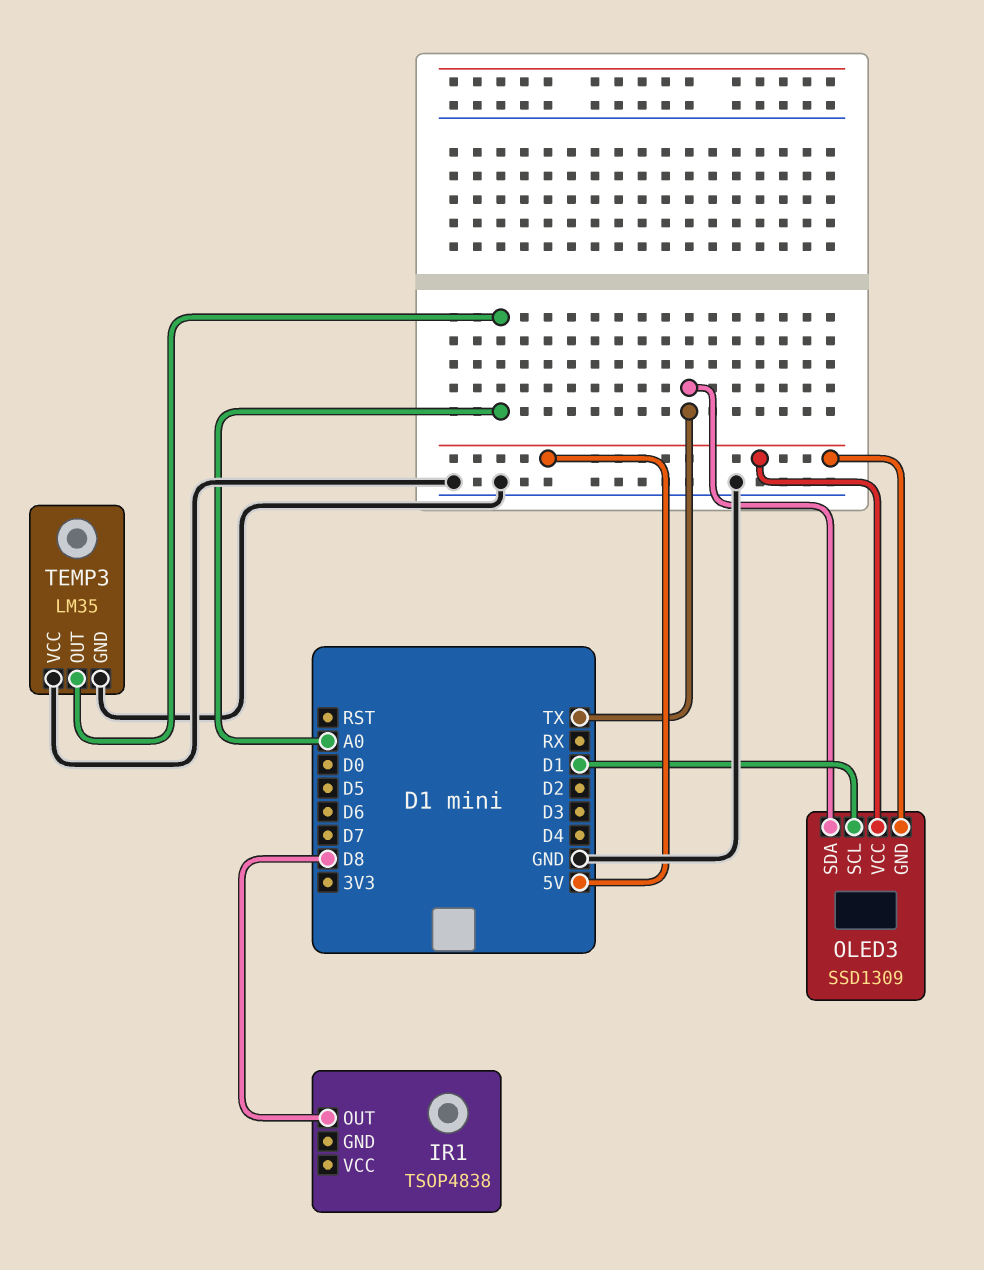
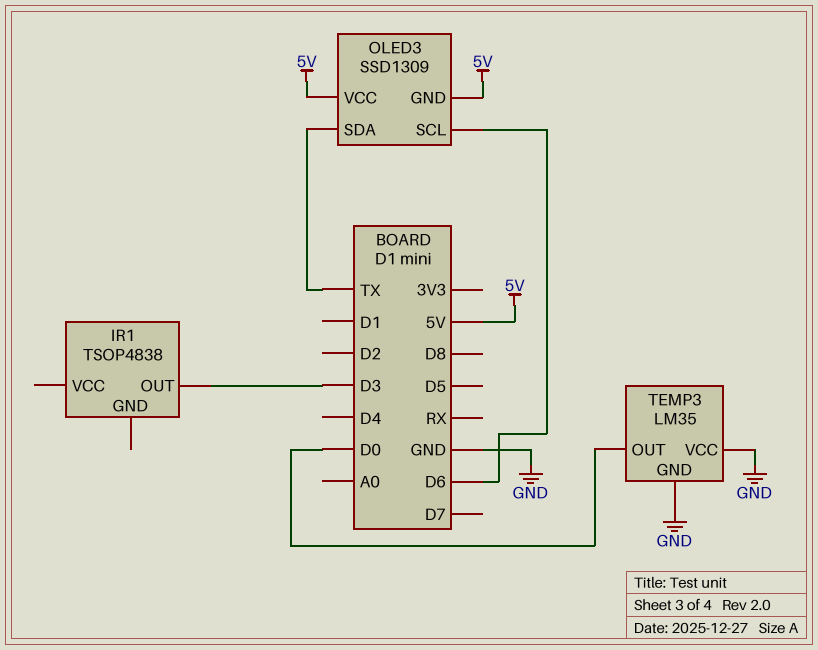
IR1 pin OUT: D8 -> D3
OLED3 pin SCL: D1 -> D6
TEMP3 pin OUT: A0 -> D0

